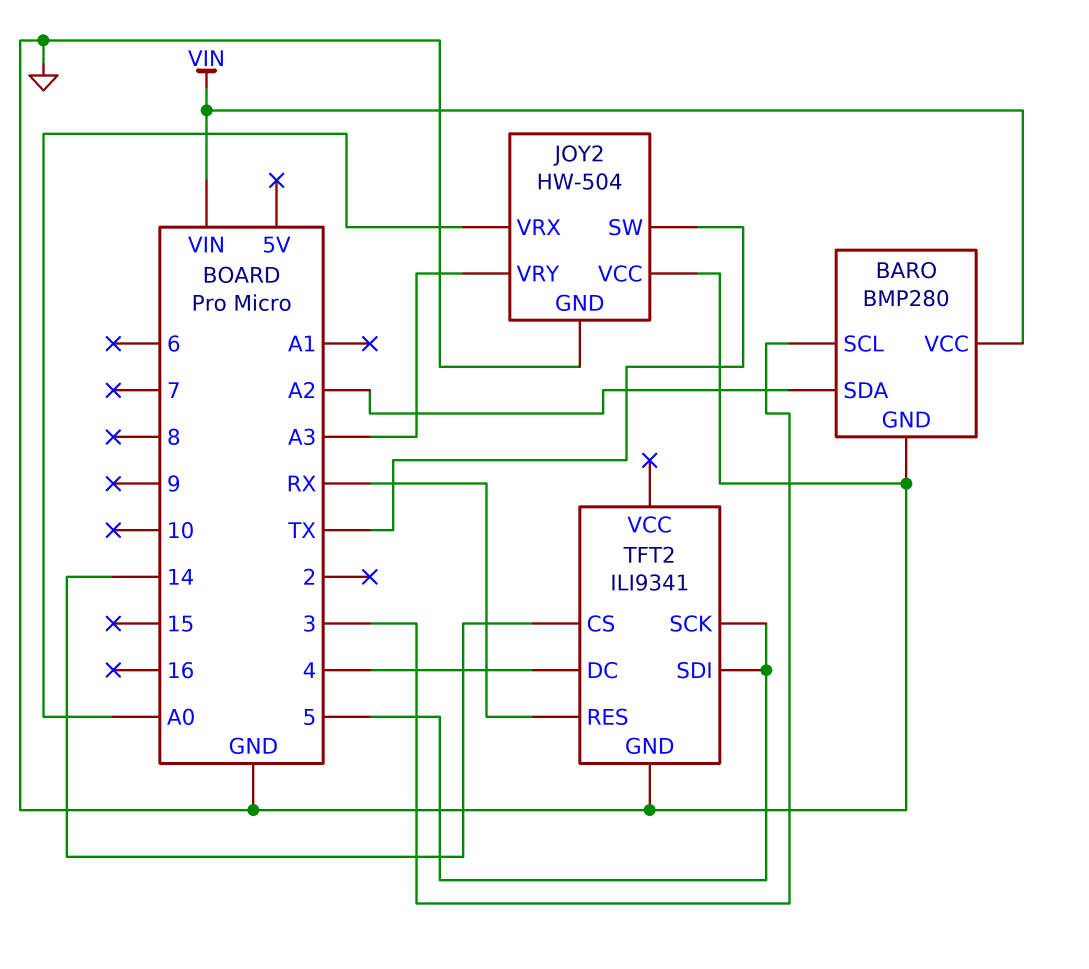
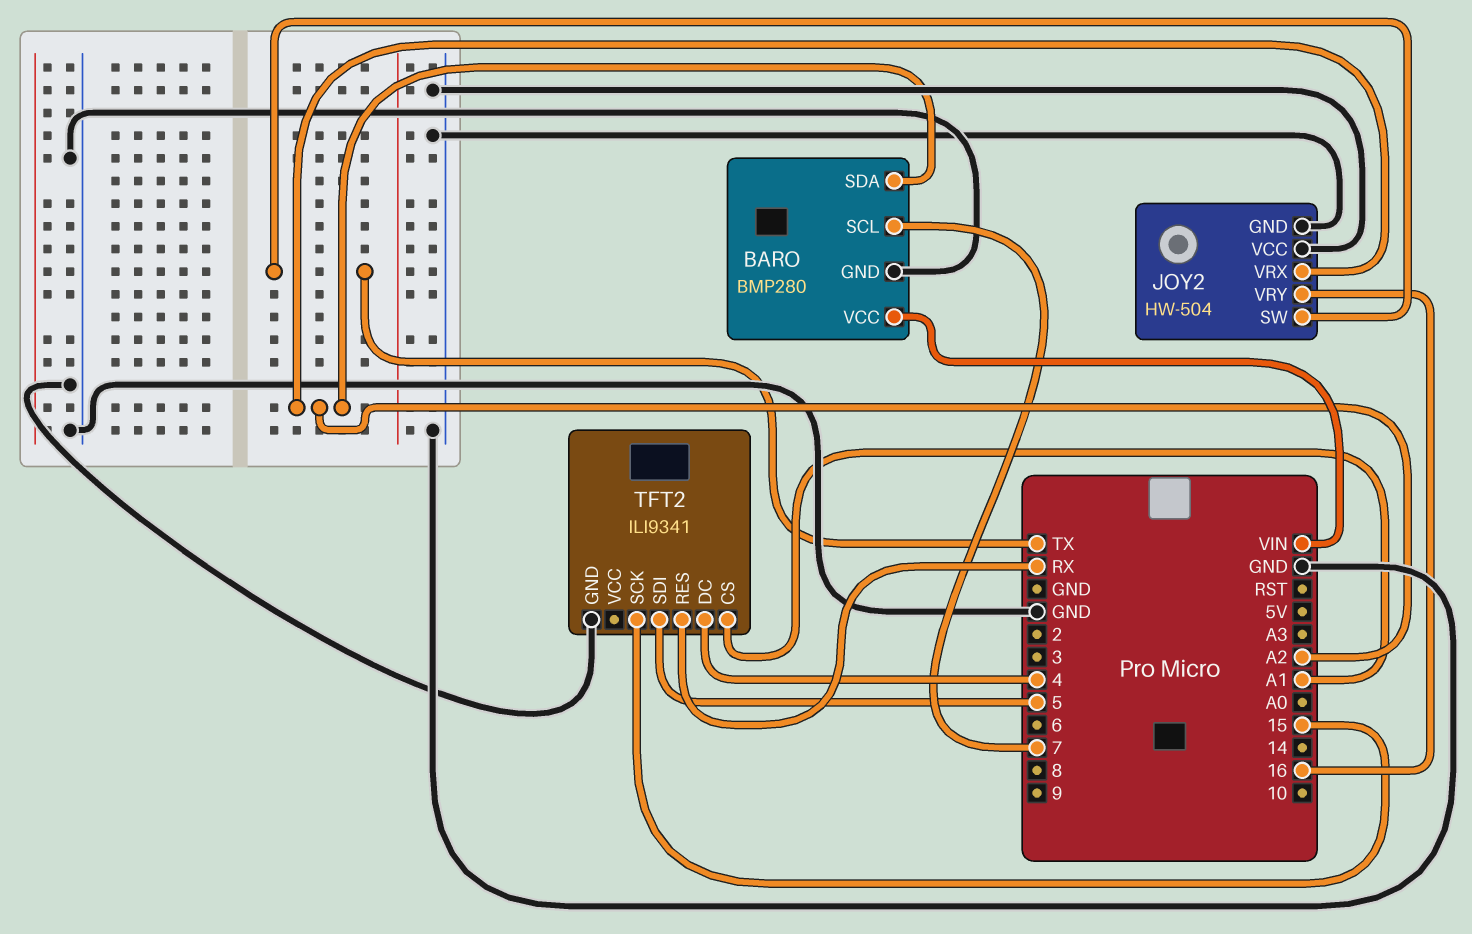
BARO pin SCL: 3 -> 7
JOY2 pin VRX: A0 -> A2
JOY2 pin VRY: A3 -> 16
TFT2 pin CS: 14 -> A1
TFT2 pin SCK: 5 -> 15

